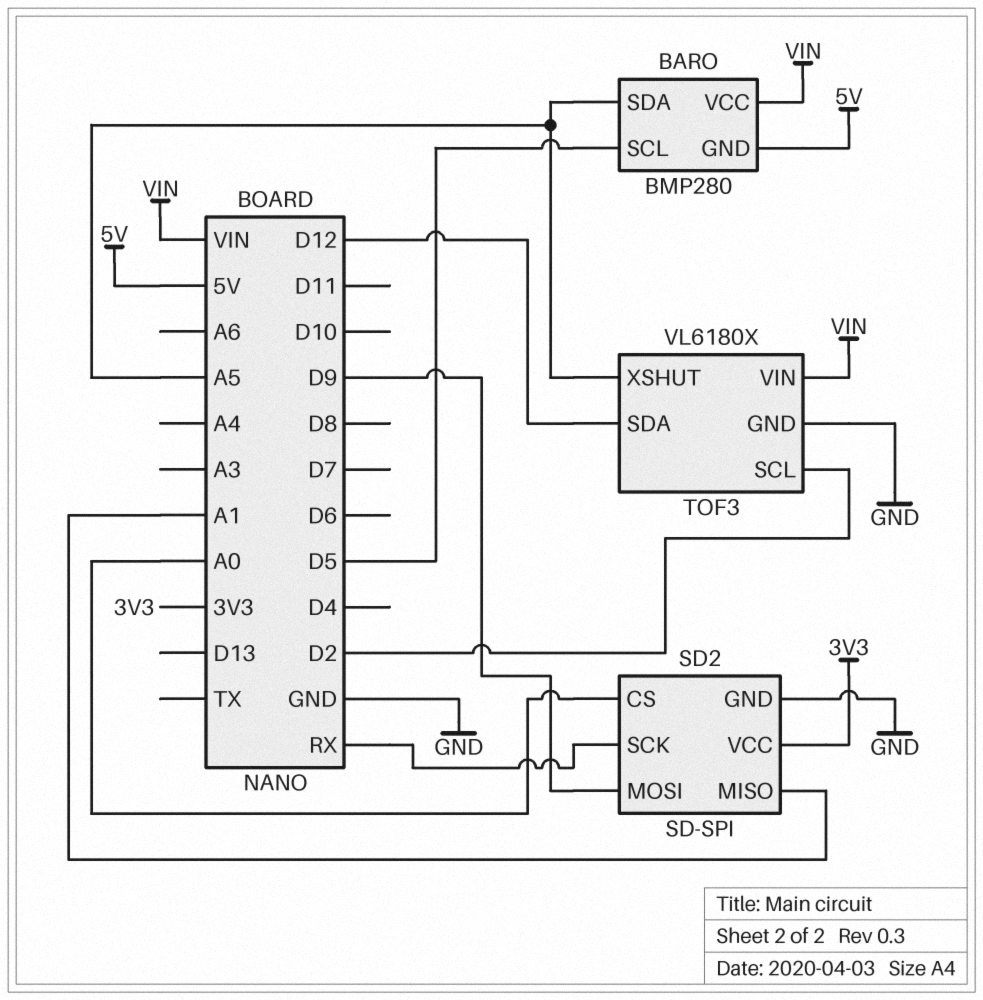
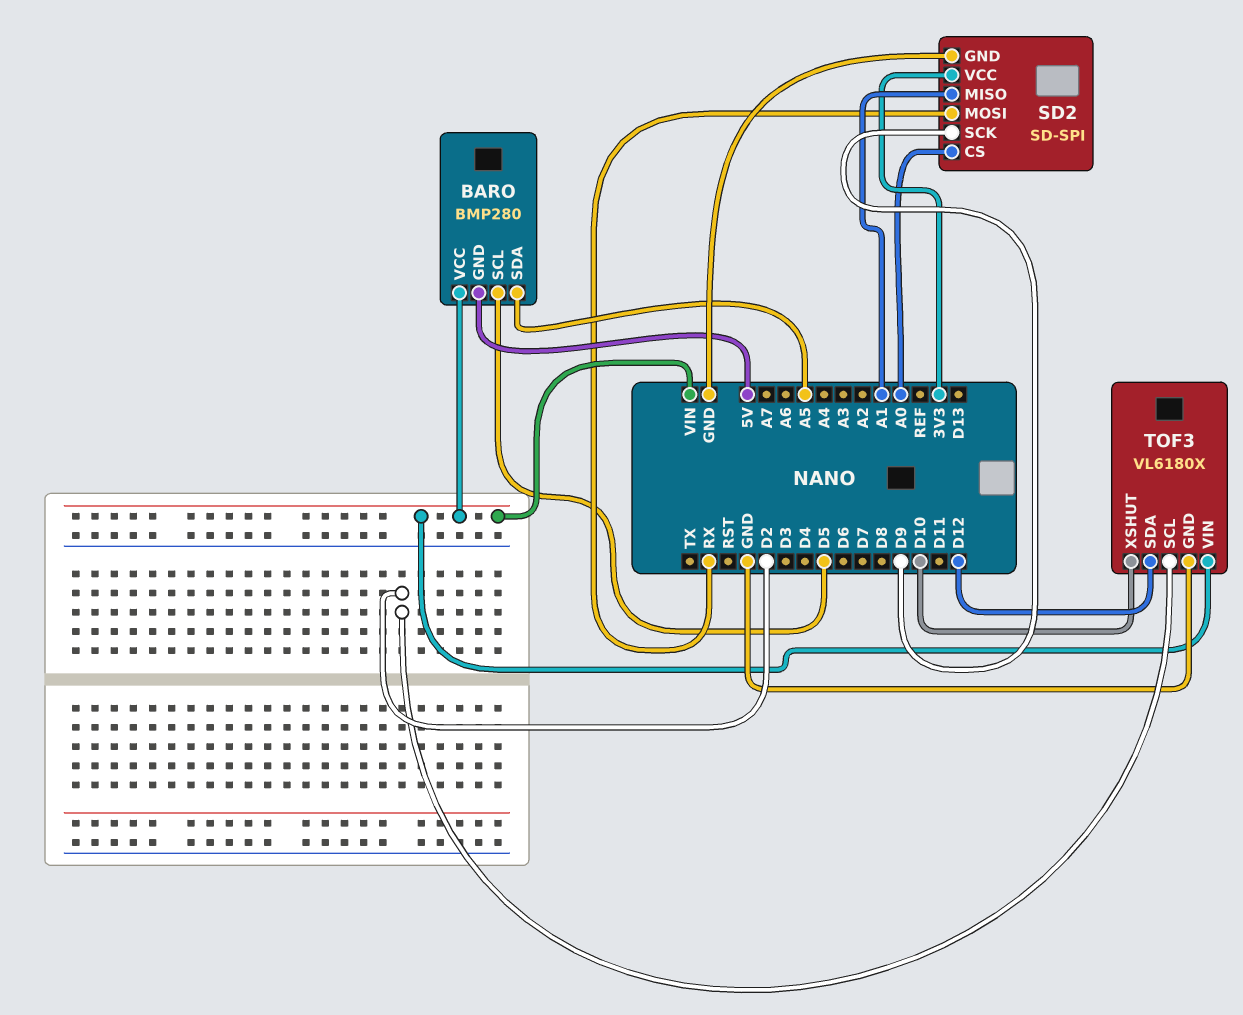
SD2 pin MOSI: D9 -> RX
SD2 pin SCK: RX -> D9
TOF3 pin XSHUT: A5 -> D10

